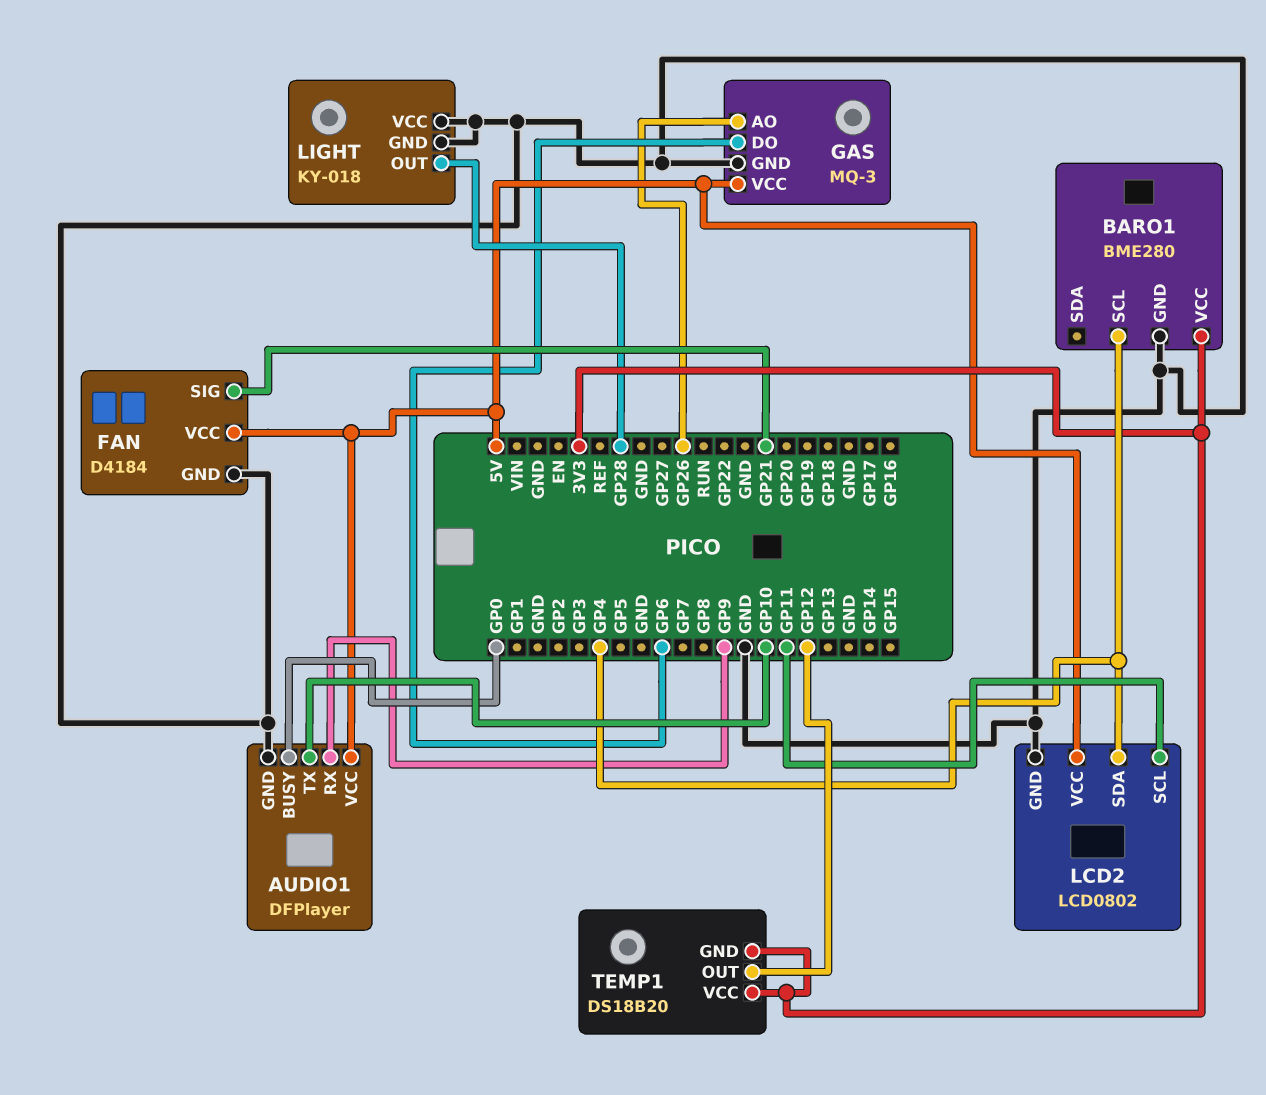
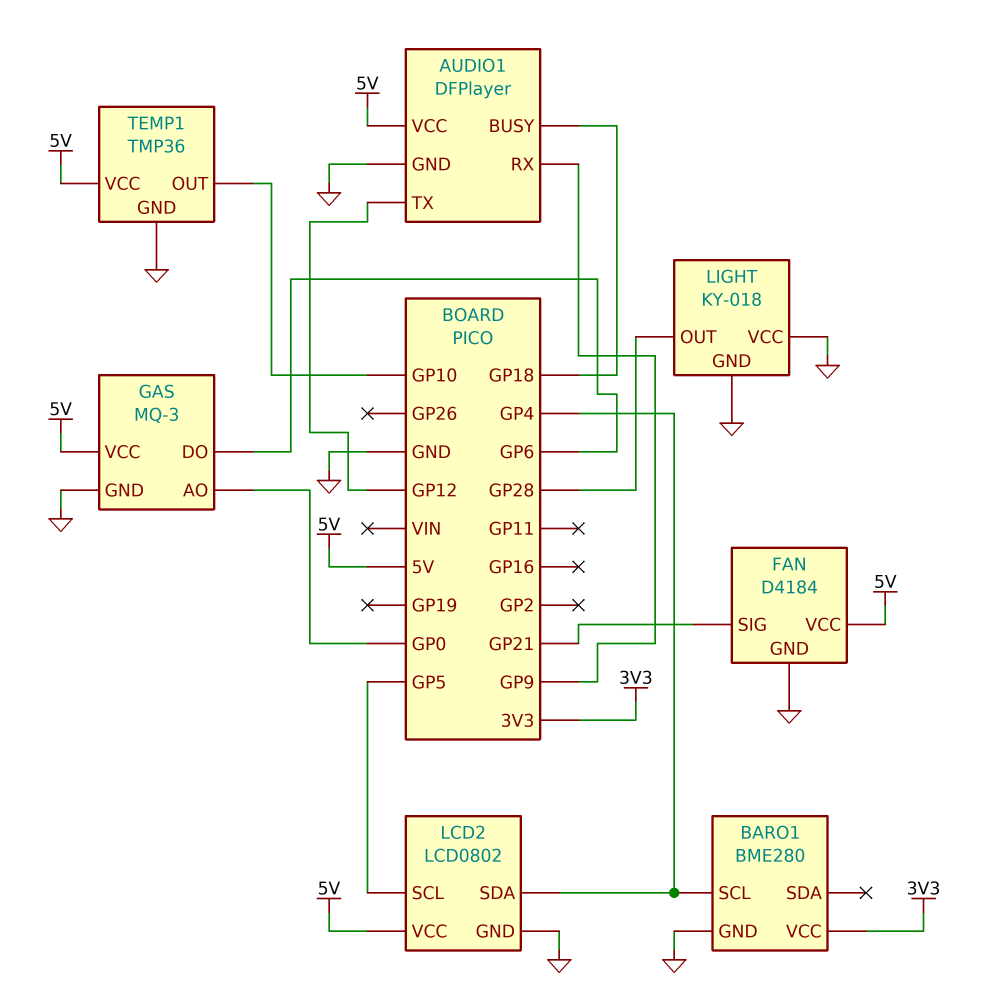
AUDIO1 pin BUSY: GP0 -> GP18
AUDIO1 pin TX: GP10 -> GP12
GAS pin AO: GP26 -> GP0
LCD2 pin SCL: GP11 -> GP5
TEMP1: DS18B20 -> TMP36
TEMP1 pin GND: 3V3 -> GND
TEMP1 pin OUT: GP12 -> GP10
TEMP1 pin VCC: 3V3 -> 5V

